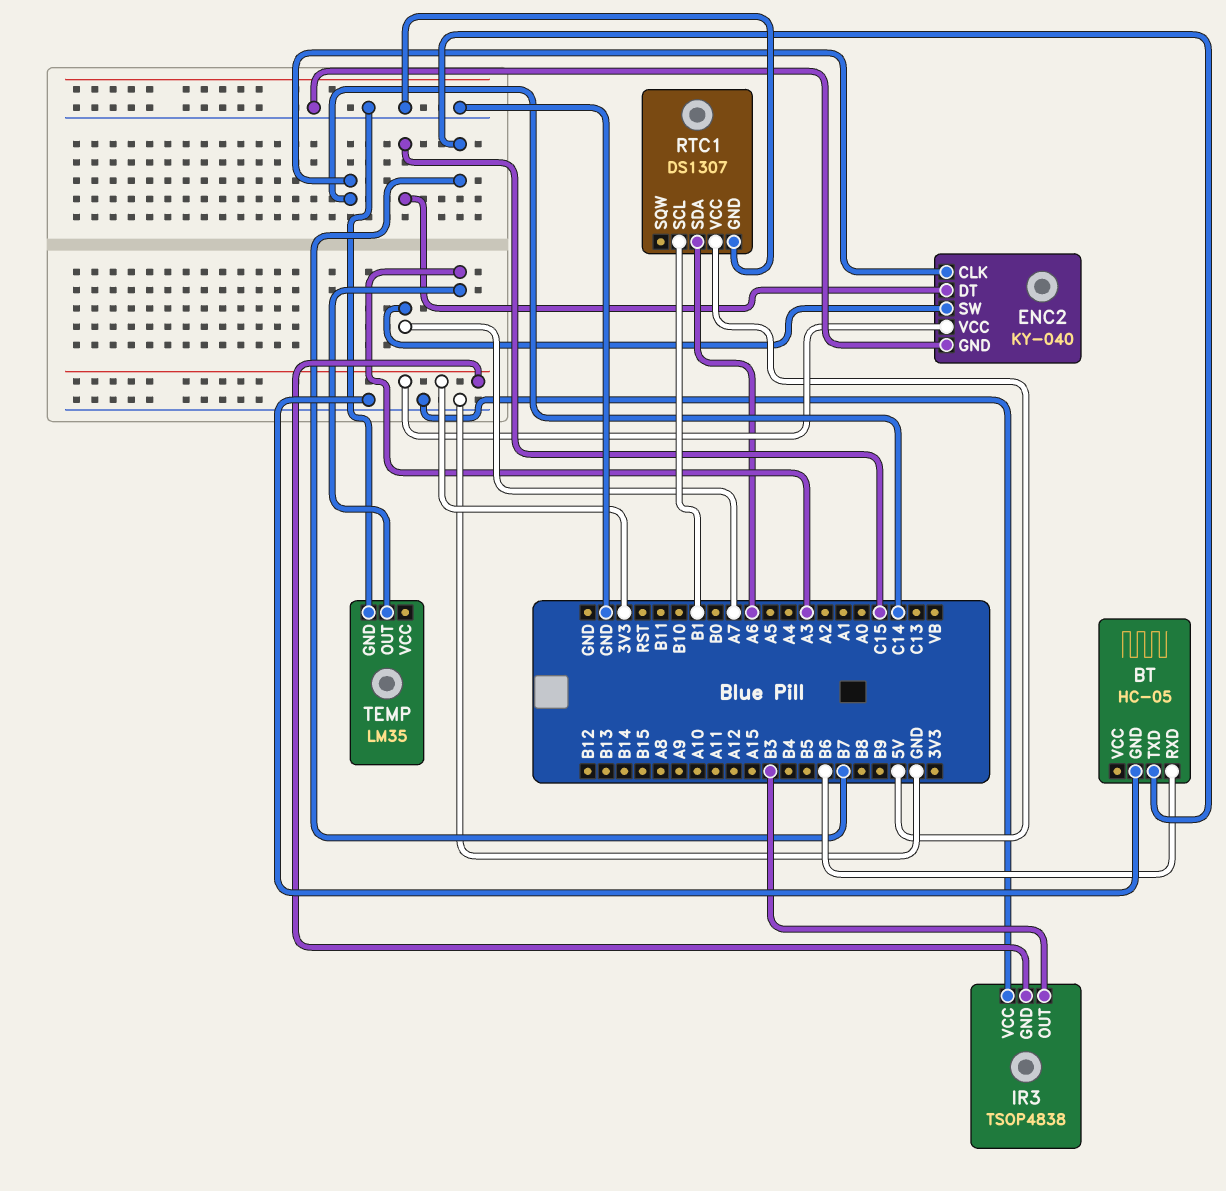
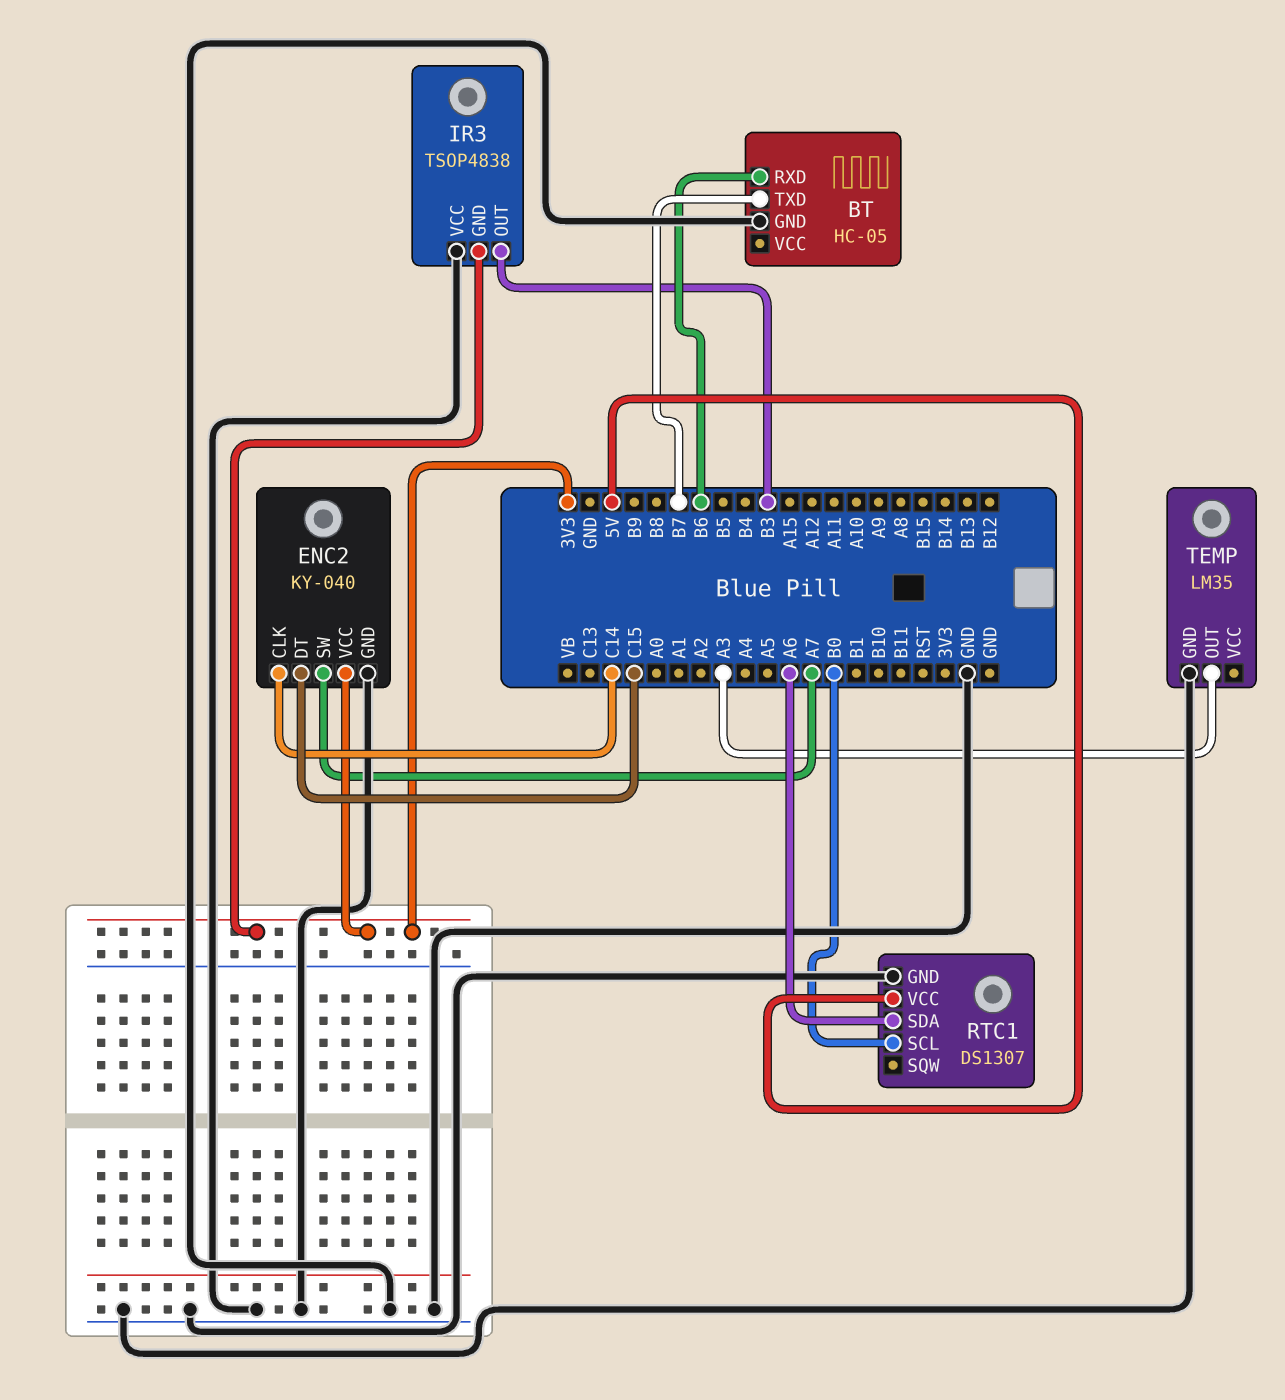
RTC1 pin SCL: B1 -> B0

